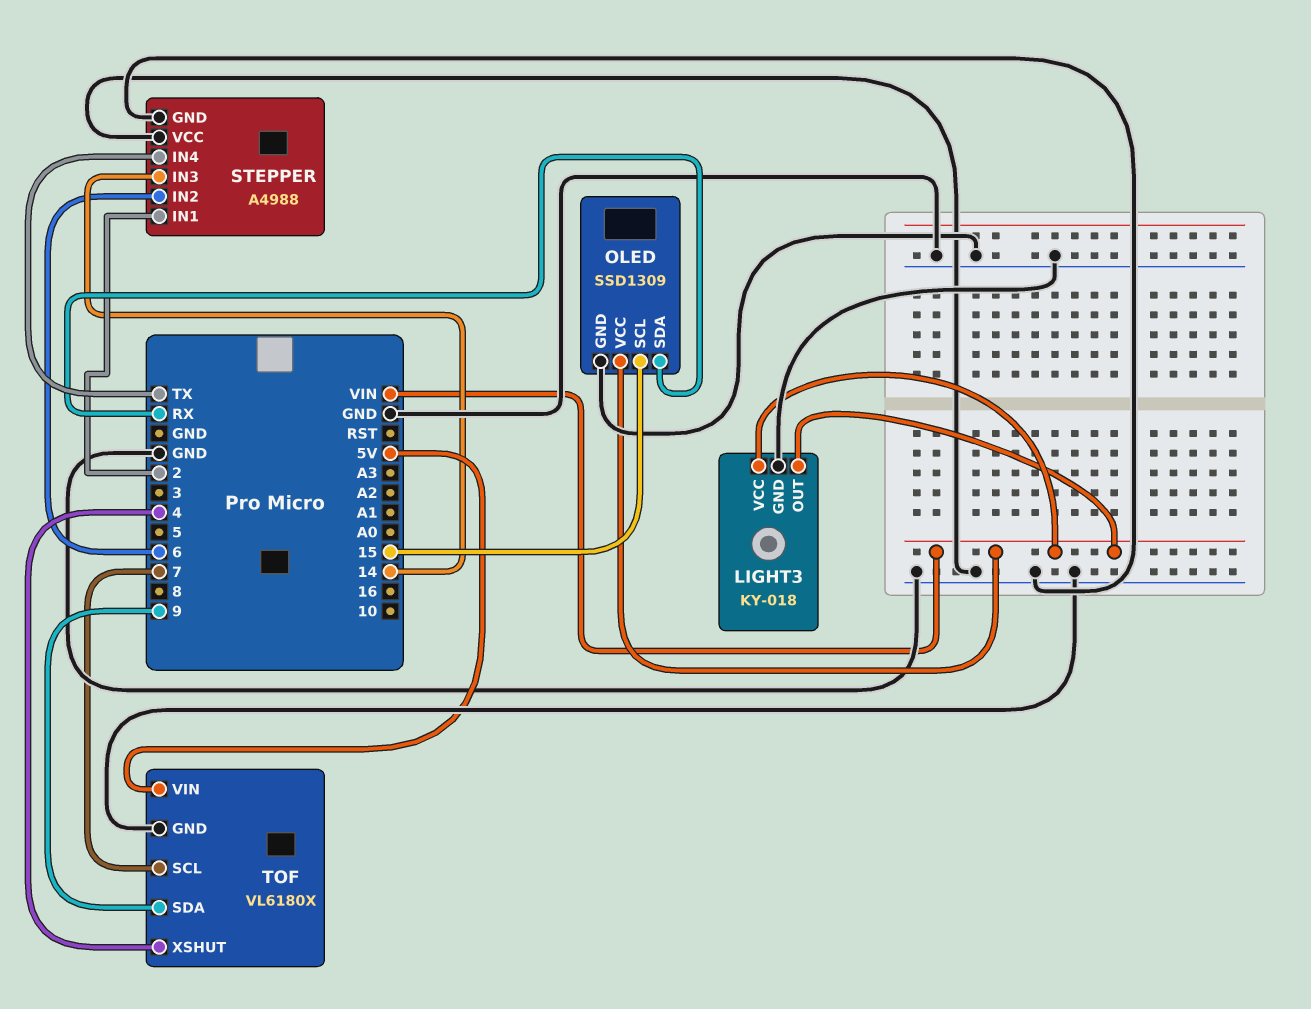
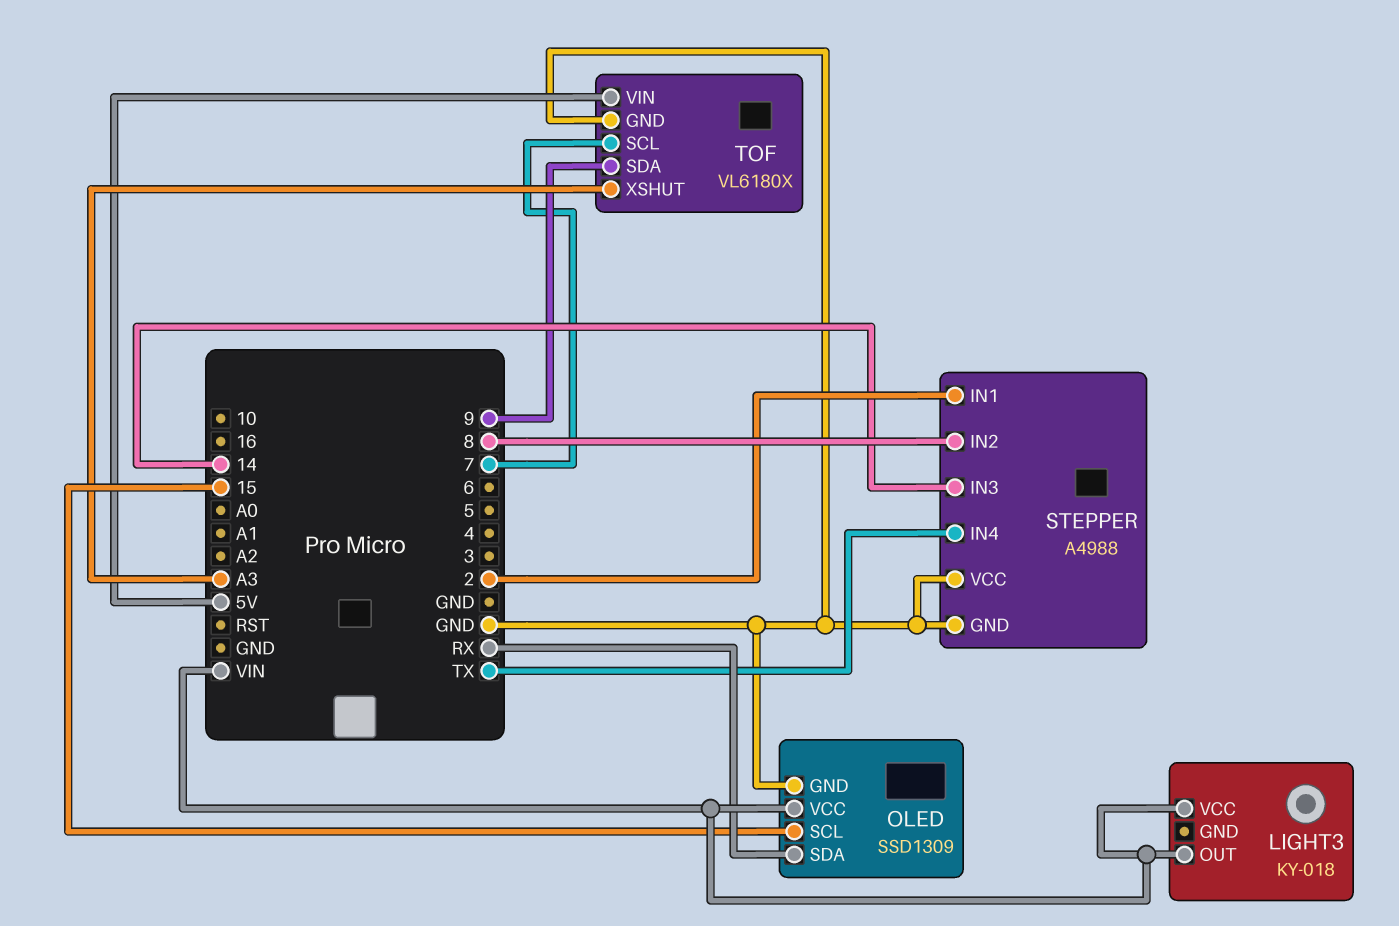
LIGHT3 pin GND: GND -> none
STEPPER pin IN2: 6 -> 8
TOF pin XSHUT: 4 -> A3

